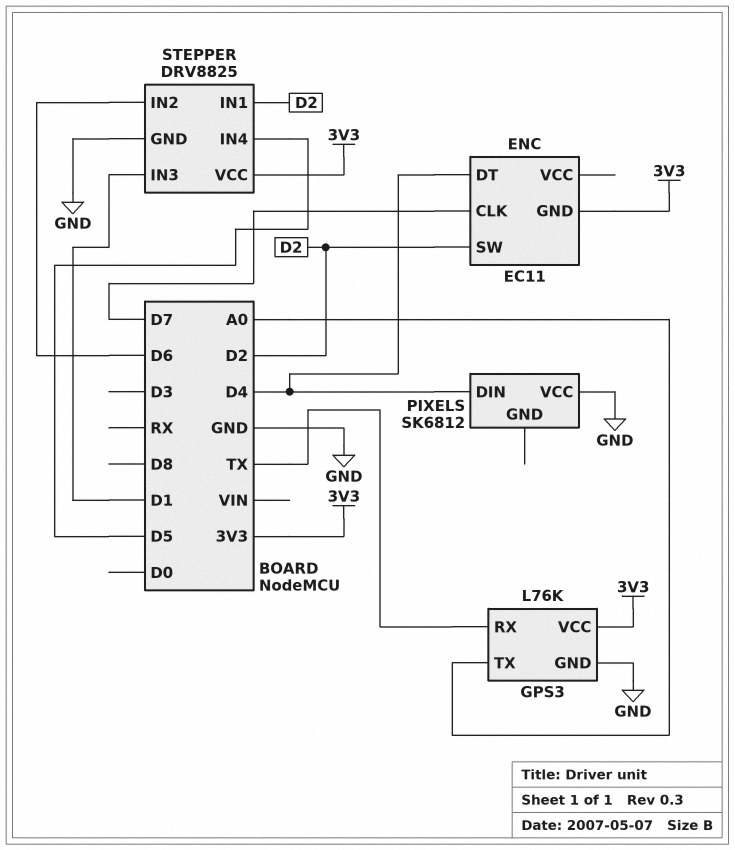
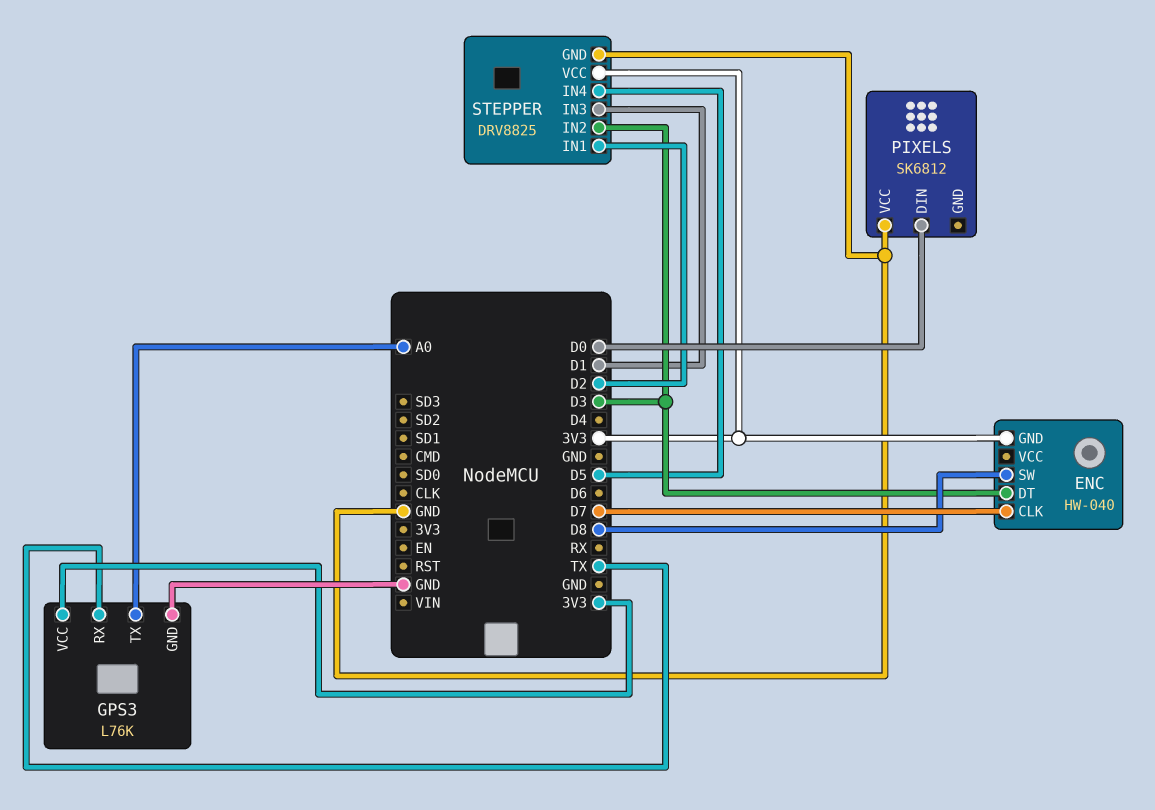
ENC: EC11 -> HW-040
ENC pin DT: D4 -> D3
ENC pin SW: D2 -> D8
PIXELS pin DIN: D4 -> D0
STEPPER pin IN2: D6 -> D3

